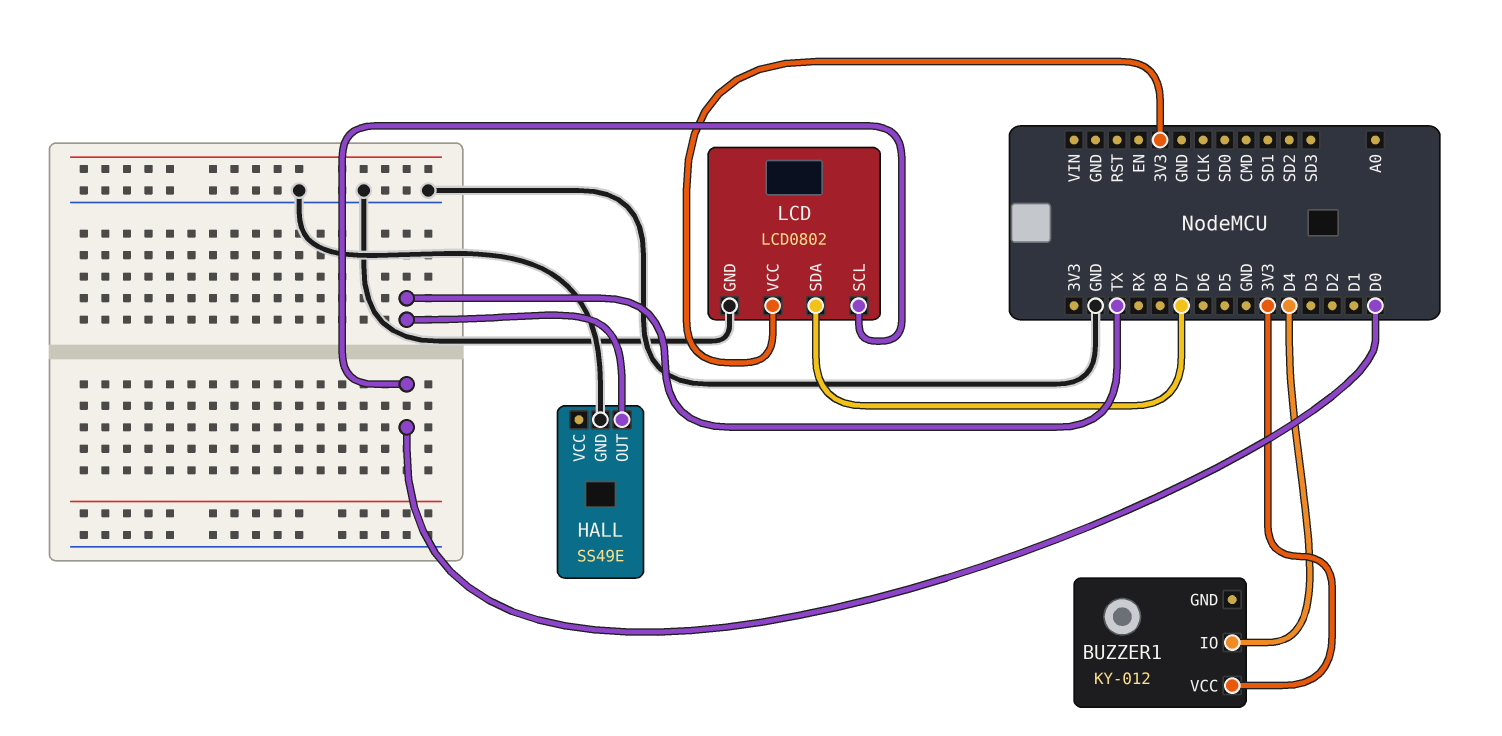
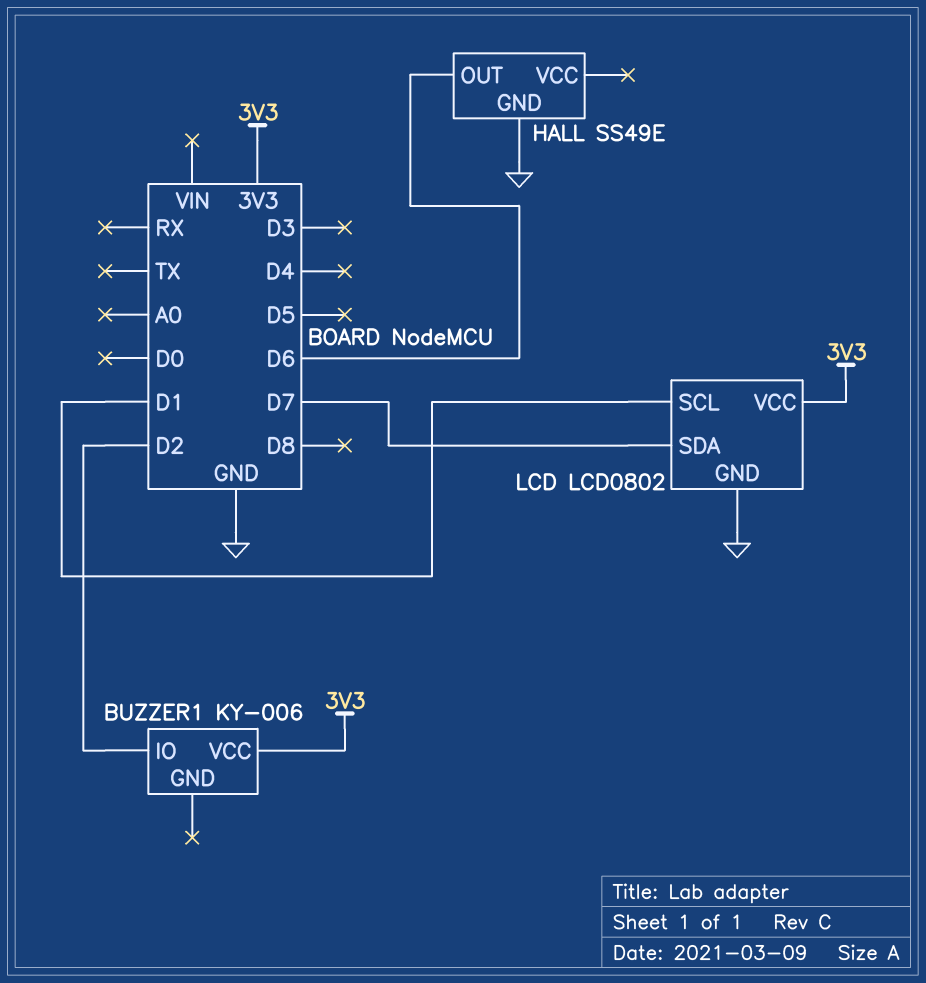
BUZZER1: KY-012 -> KY-006
BUZZER1 pin IO: D4 -> D2
HALL pin OUT: TX -> D6
LCD pin SCL: D0 -> D1

